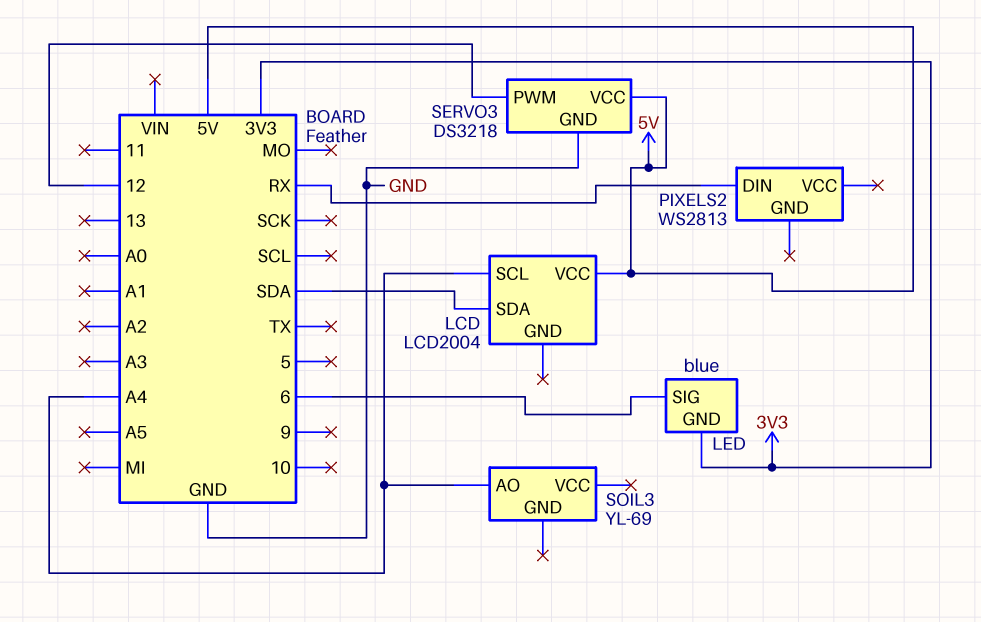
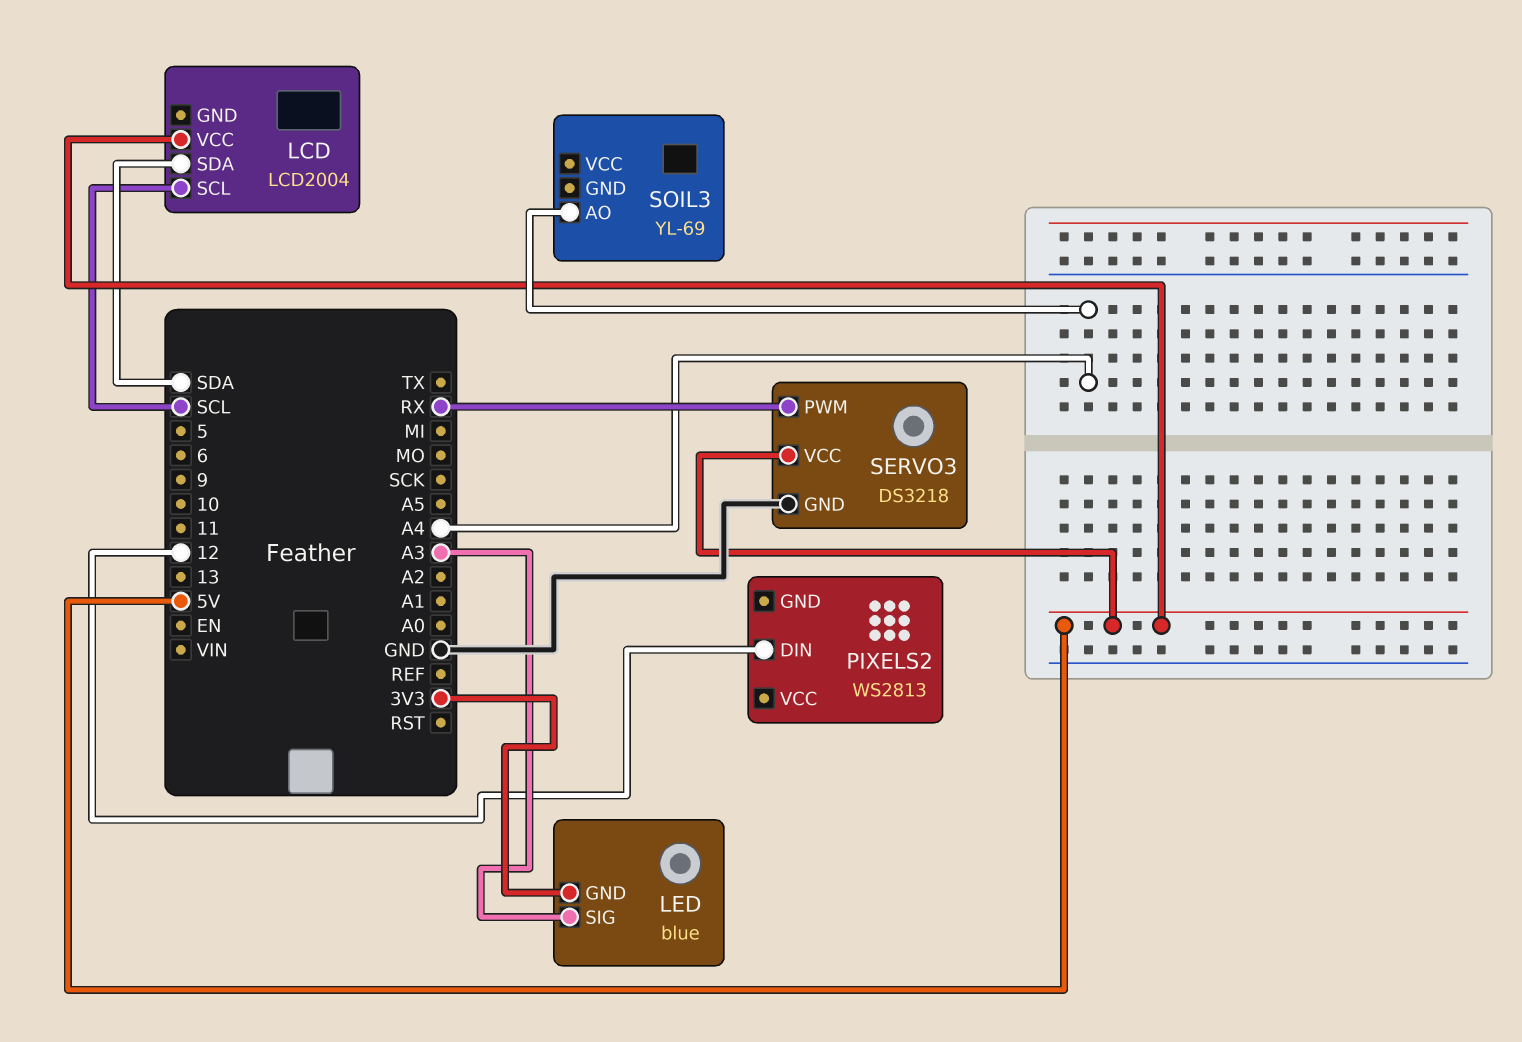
LCD pin SCL: A4 -> SCL
LED pin SIG: 6 -> A3
PIXELS2 pin DIN: RX -> 12
SERVO3 pin PWM: 12 -> RX

